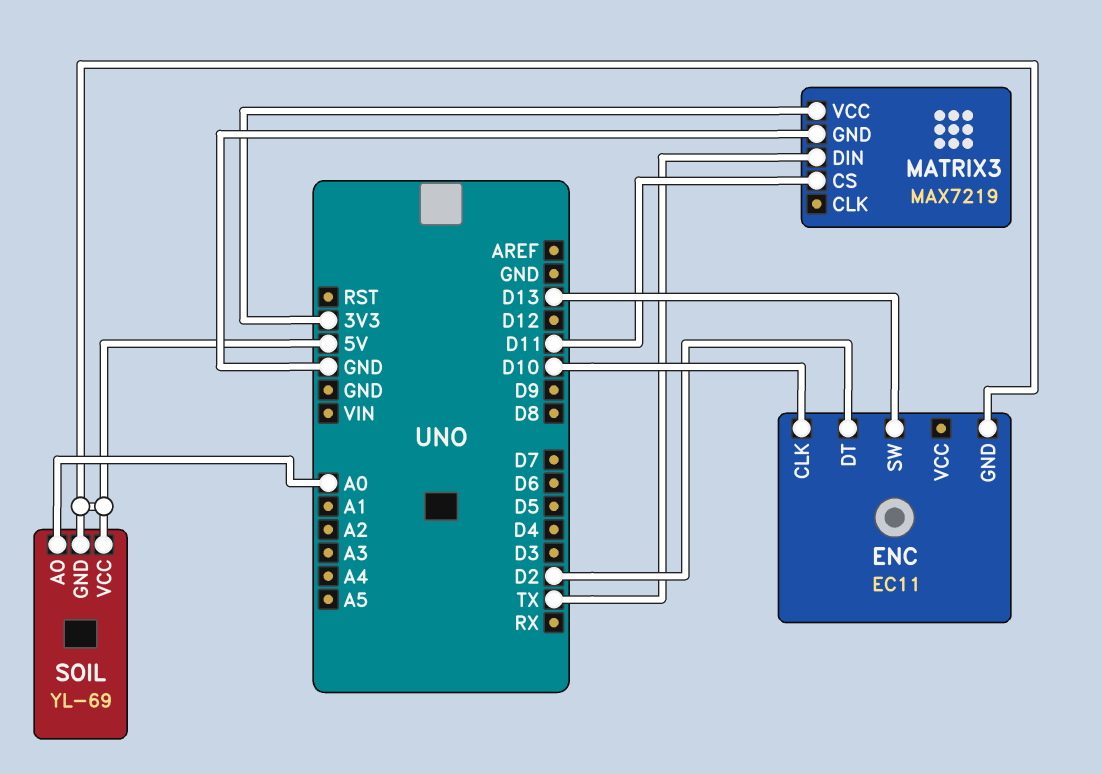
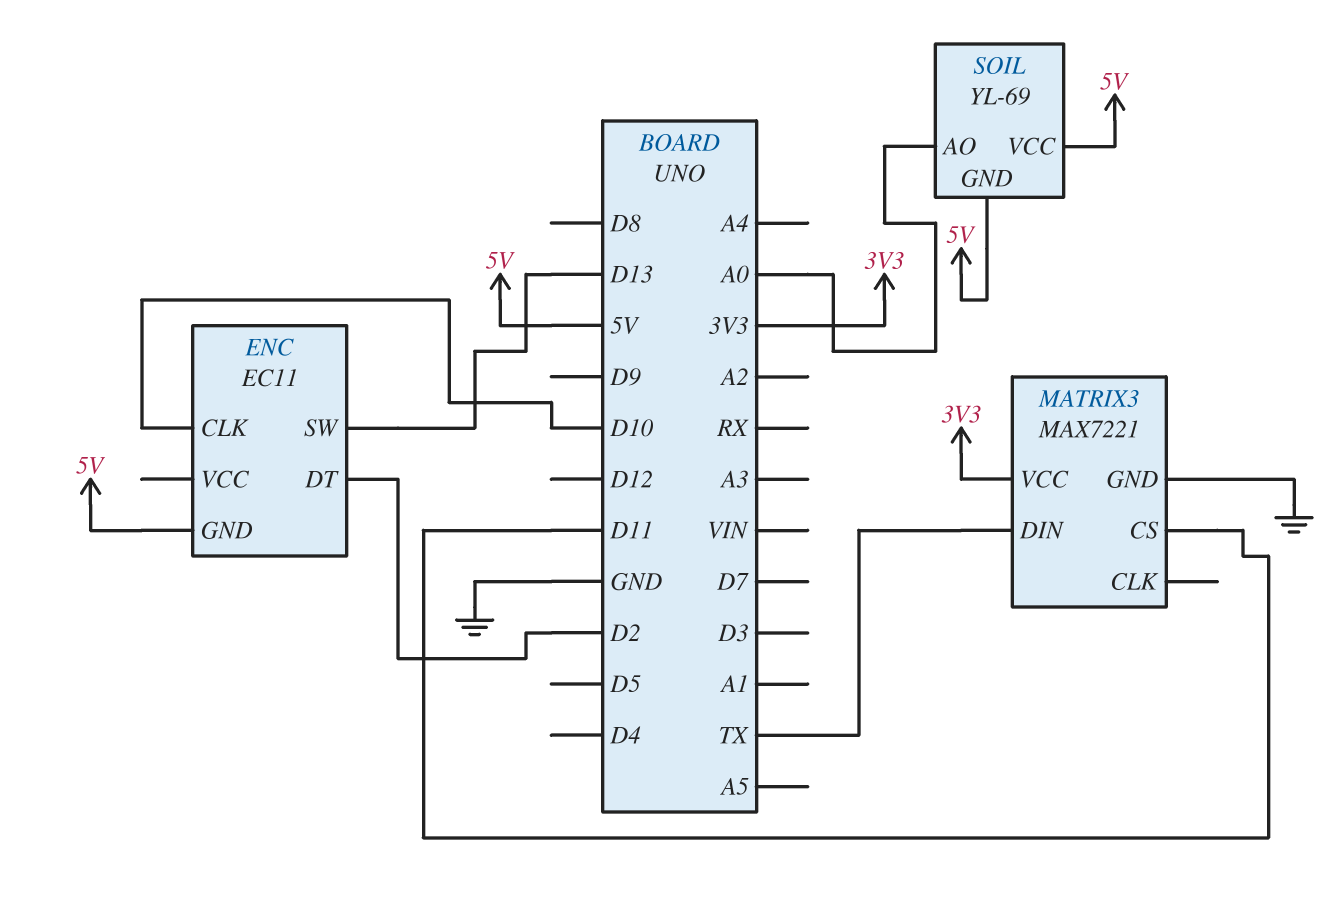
MATRIX3: MAX7219 -> MAX7221

